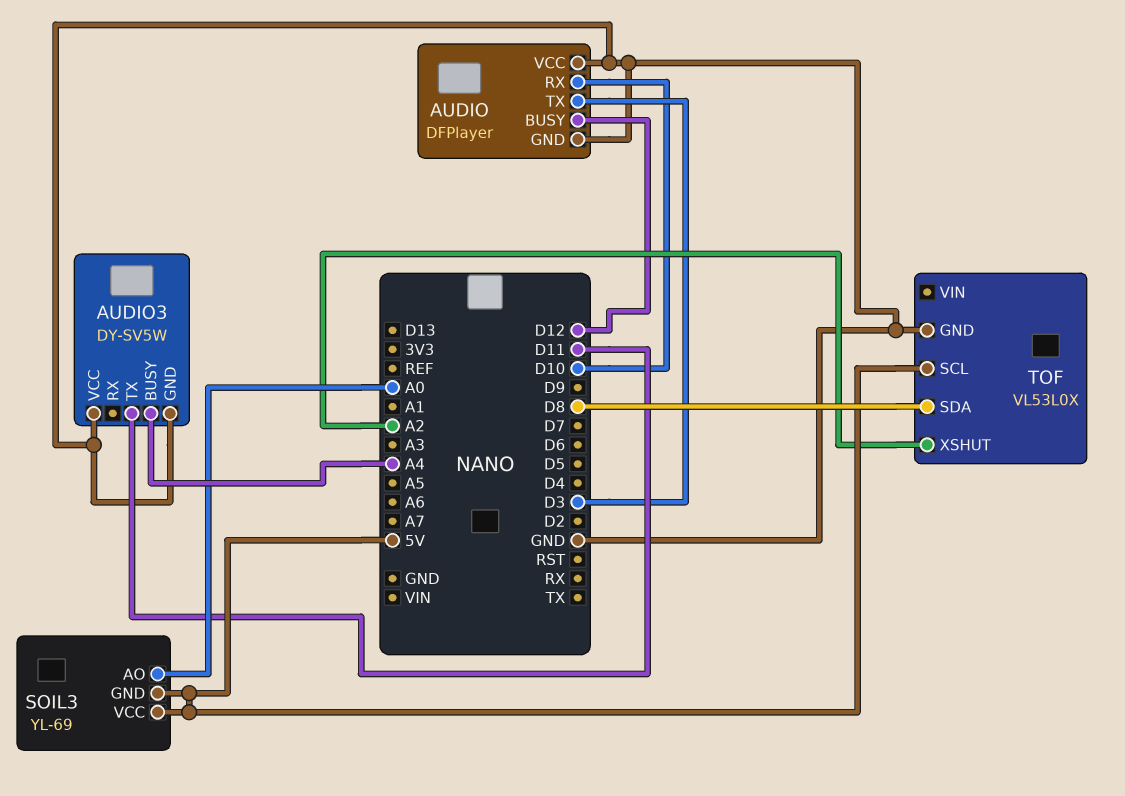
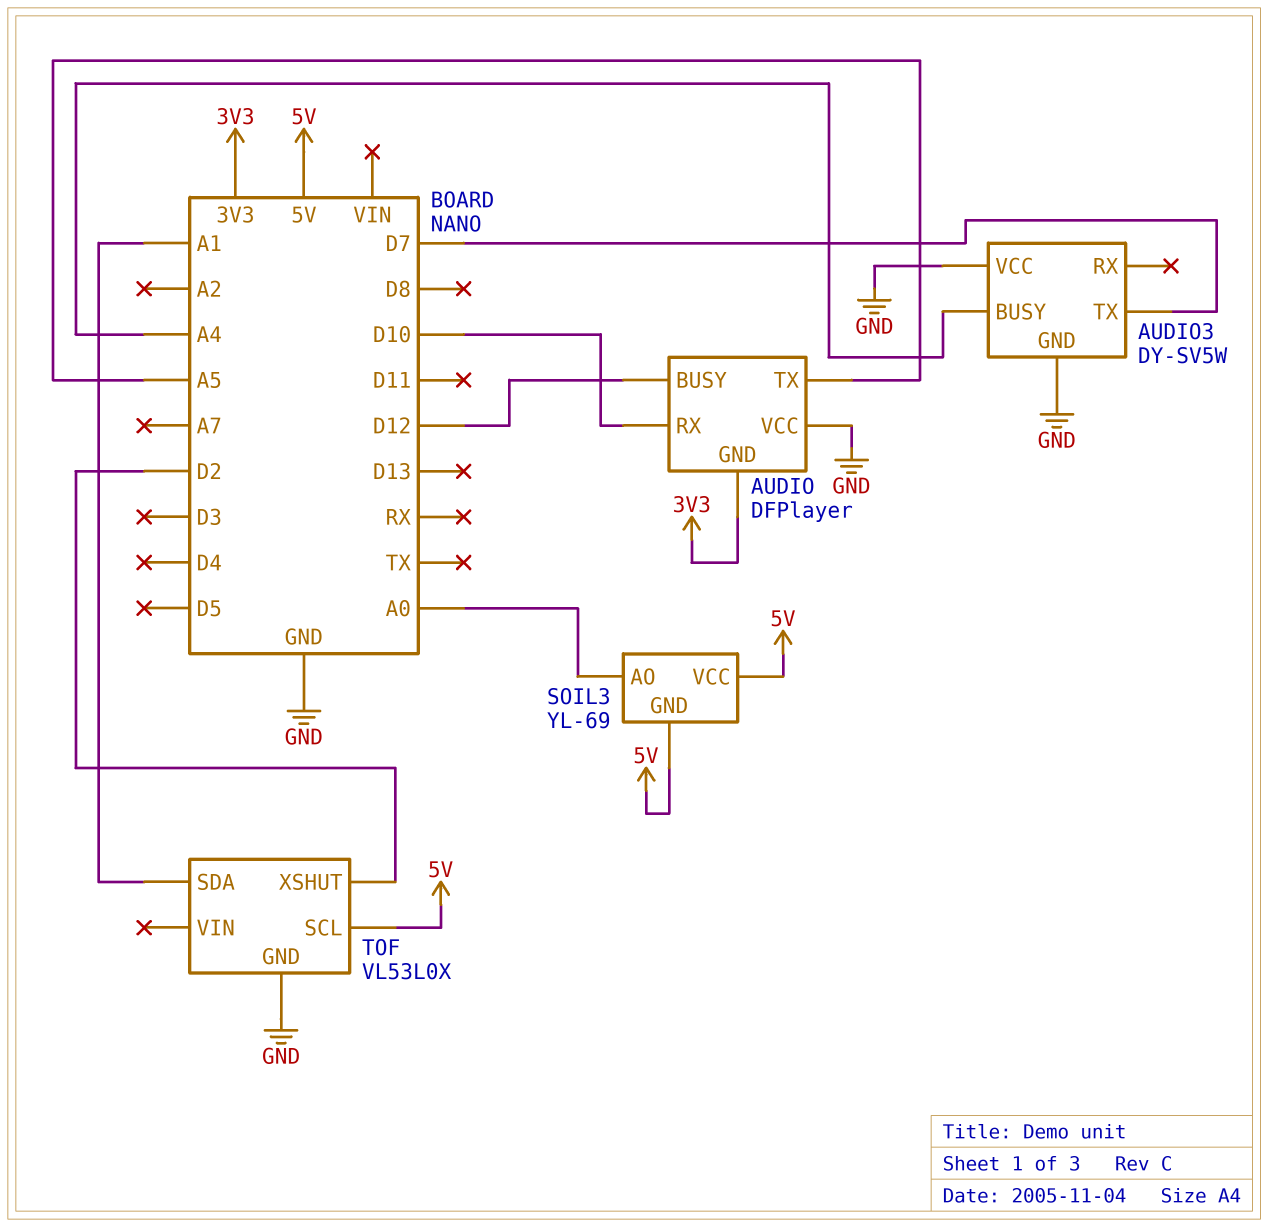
AUDIO pin GND: GND -> 3V3
AUDIO pin TX: D3 -> A5
AUDIO3 pin TX: D11 -> D7
TOF pin SDA: D8 -> A1
TOF pin XSHUT: A2 -> D2

